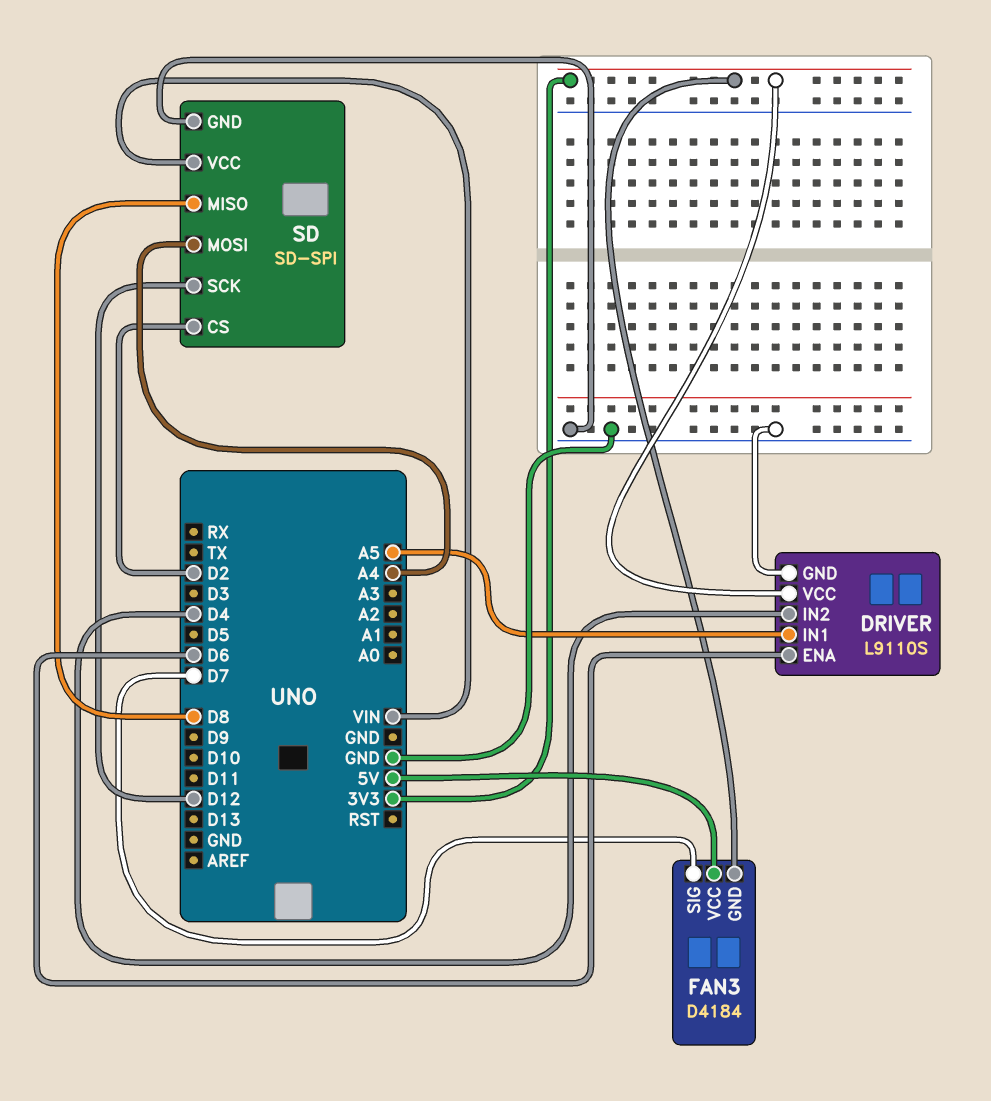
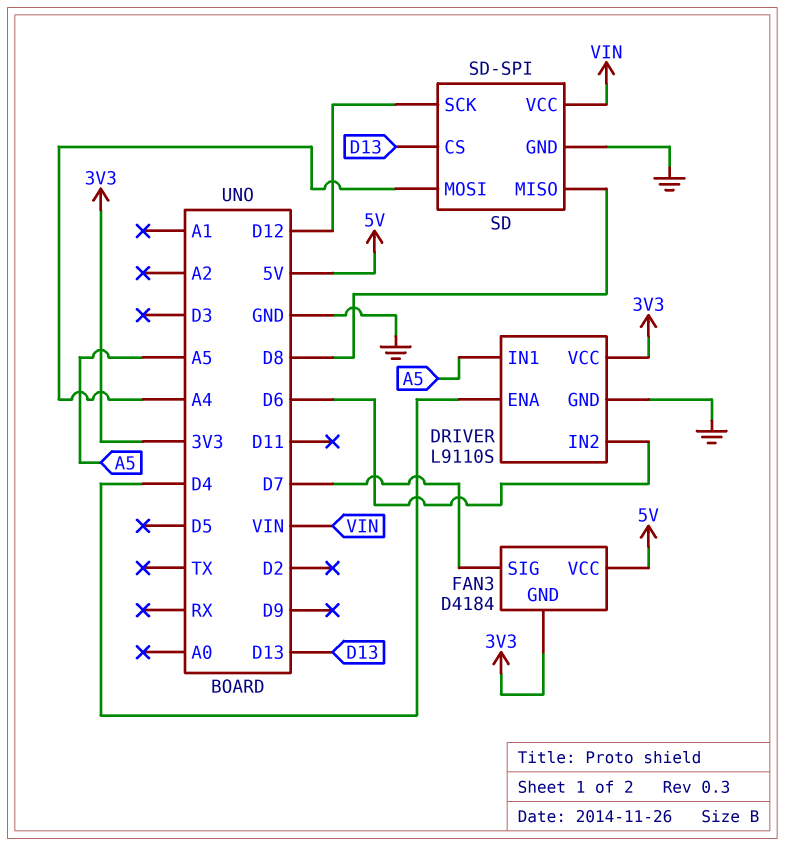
DRIVER pin ENA: D6 -> D4
DRIVER pin IN2: D4 -> D6
SD pin CS: D2 -> D13

